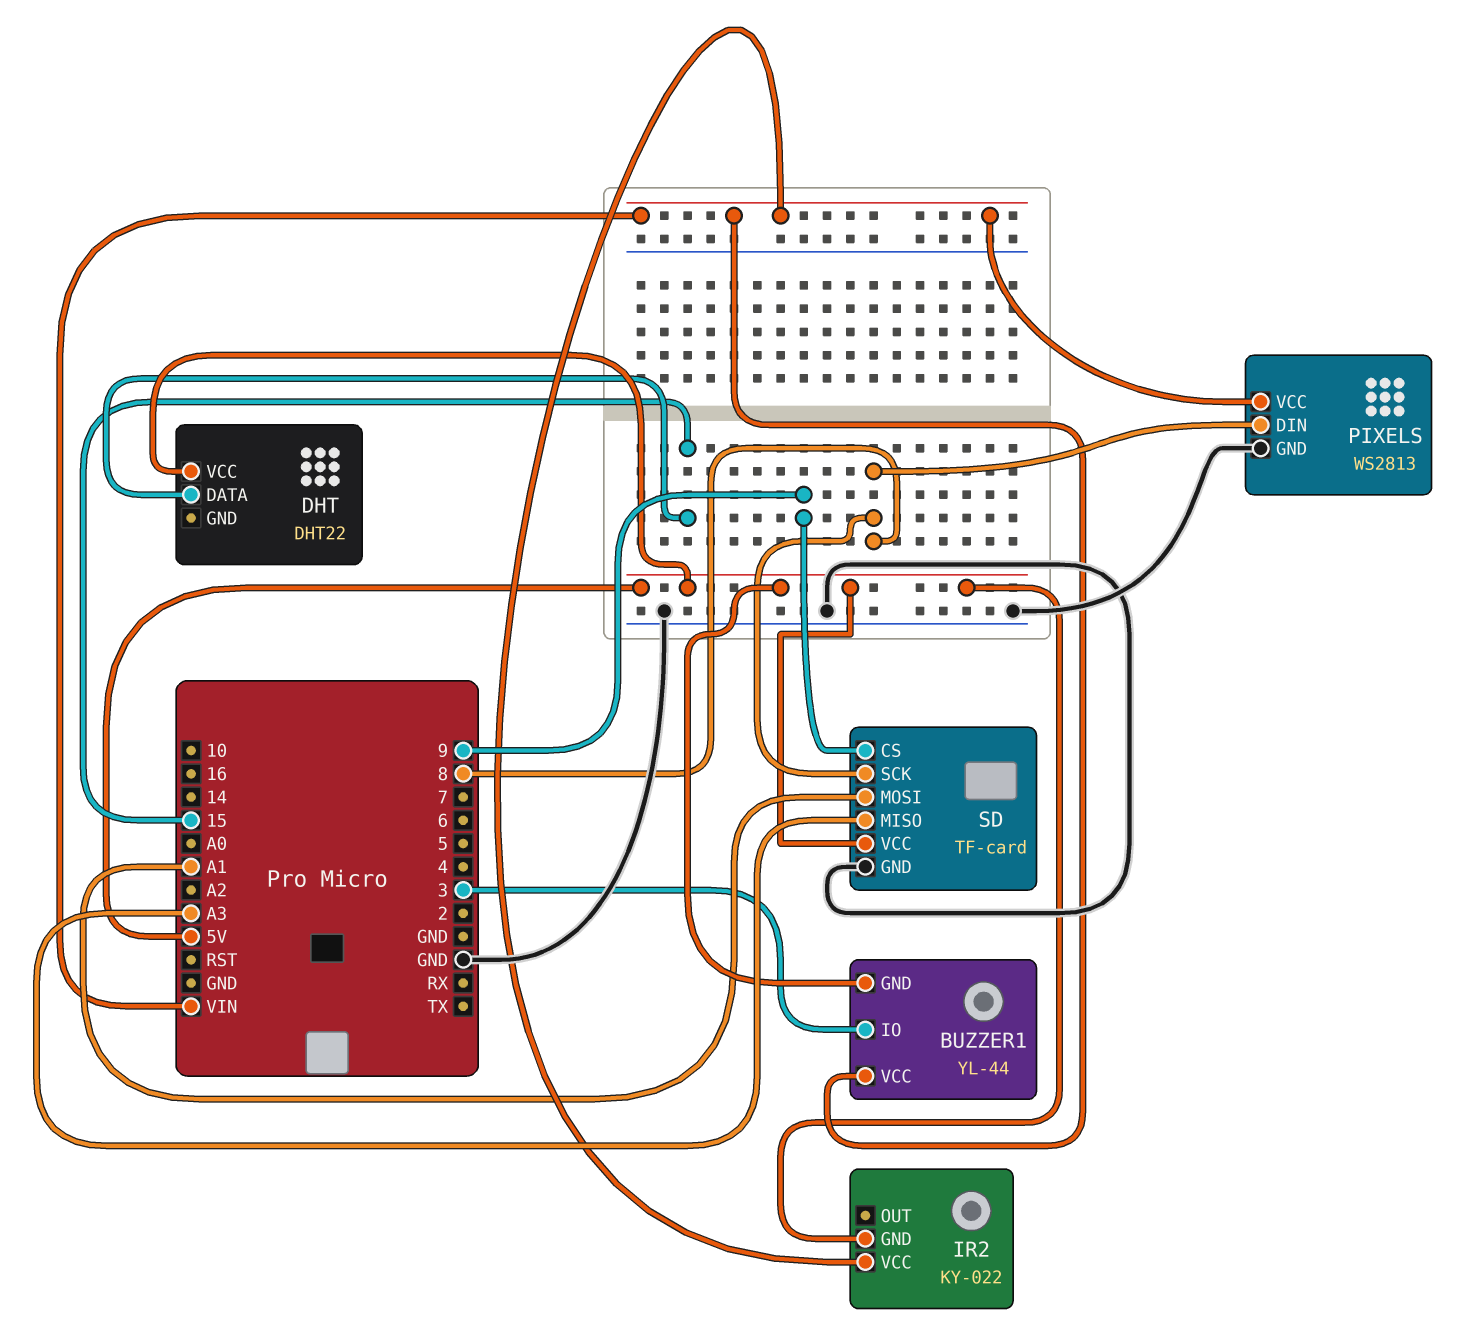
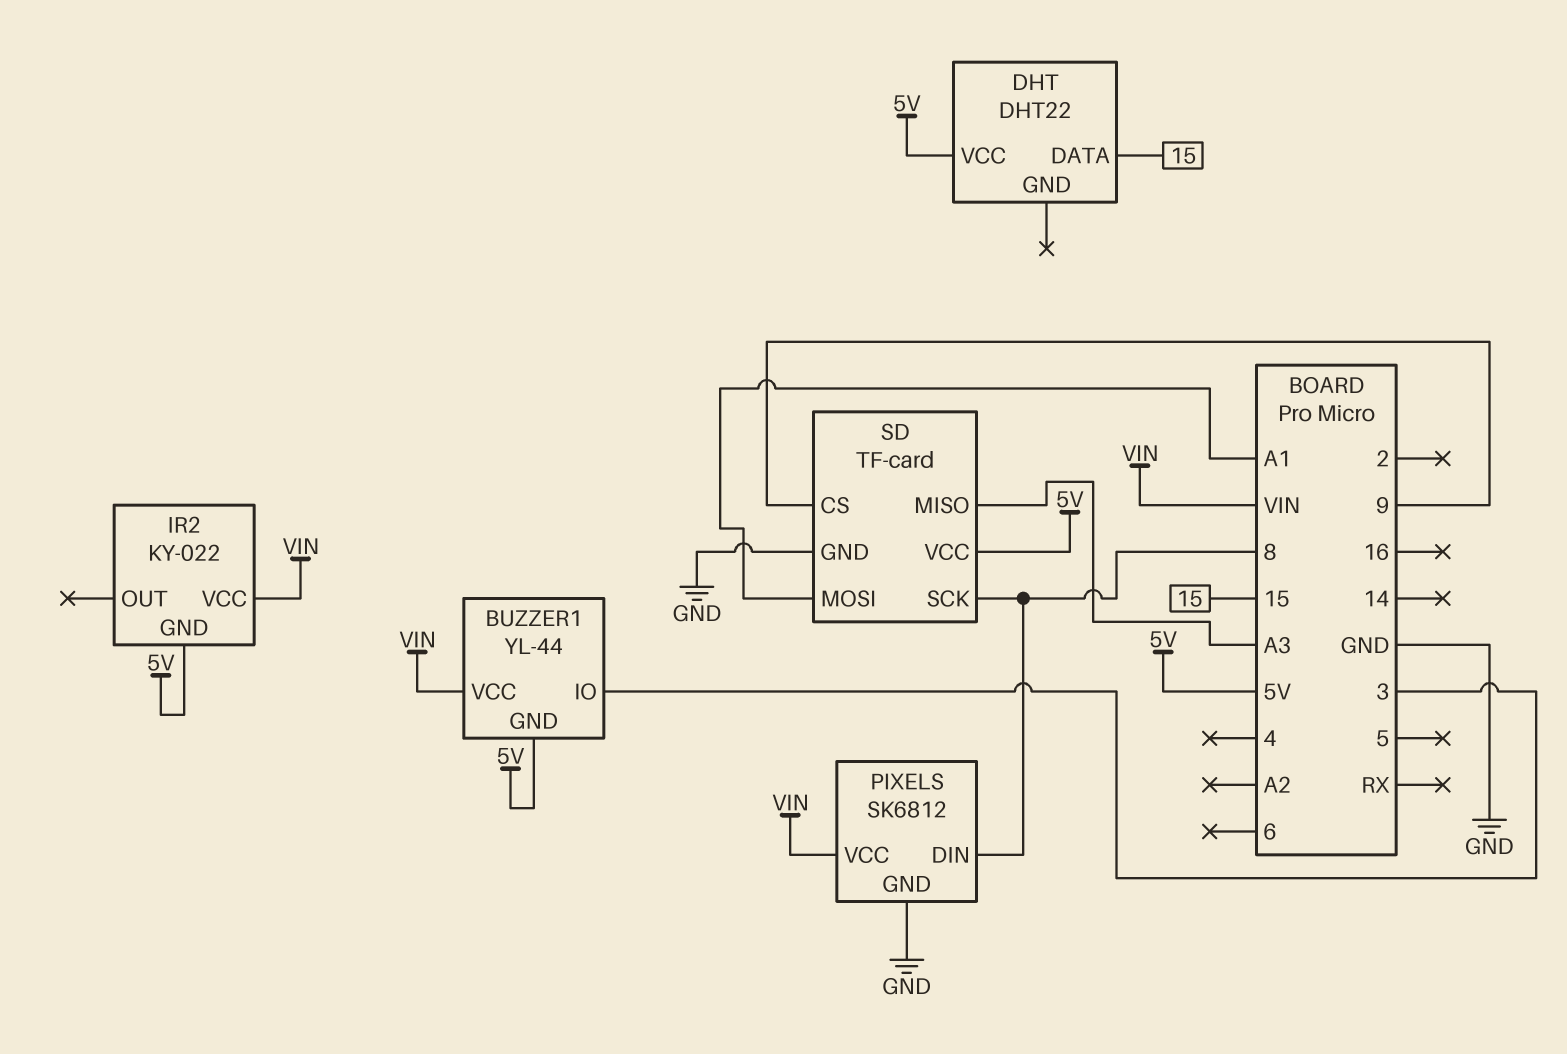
PIXELS: WS2813 -> SK6812

